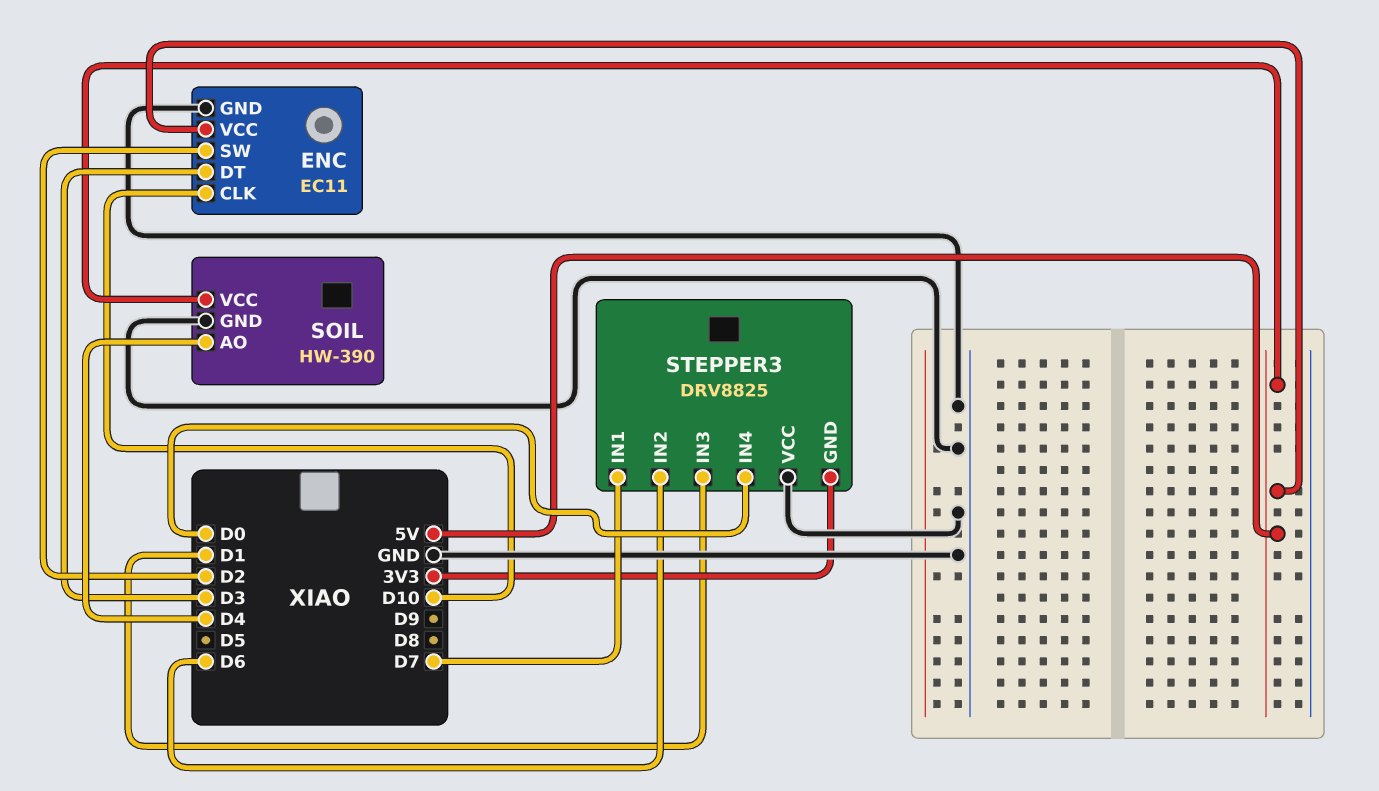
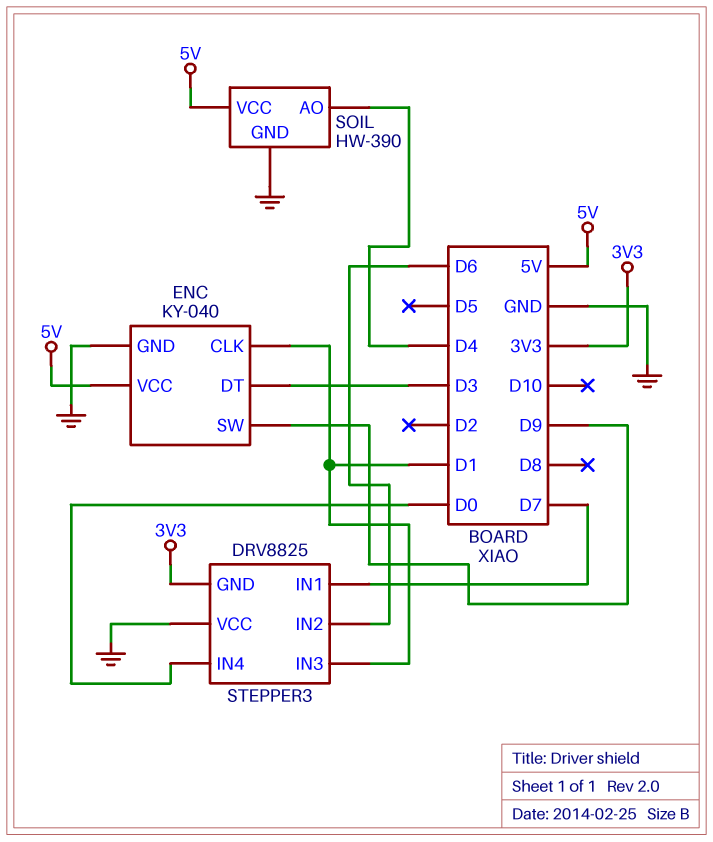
ENC: EC11 -> KY-040
ENC pin CLK: D10 -> D1
ENC pin SW: D2 -> D9

